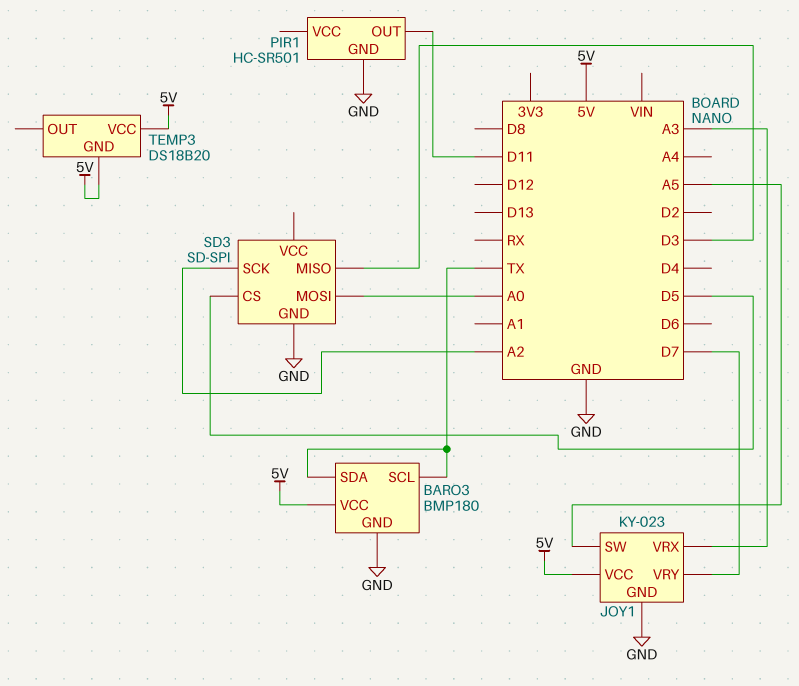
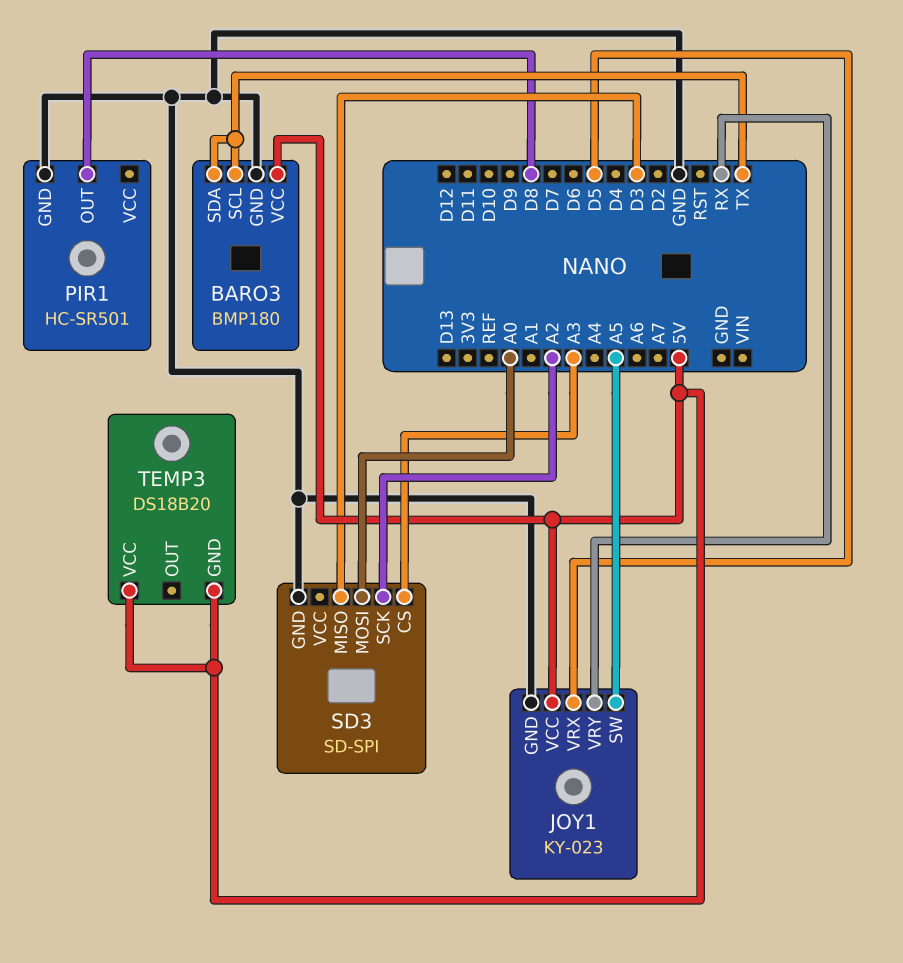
JOY1 pin VRX: A3 -> D5
JOY1 pin VRY: D7 -> RX
PIR1 pin OUT: D11 -> D8
SD3 pin CS: D5 -> A3

